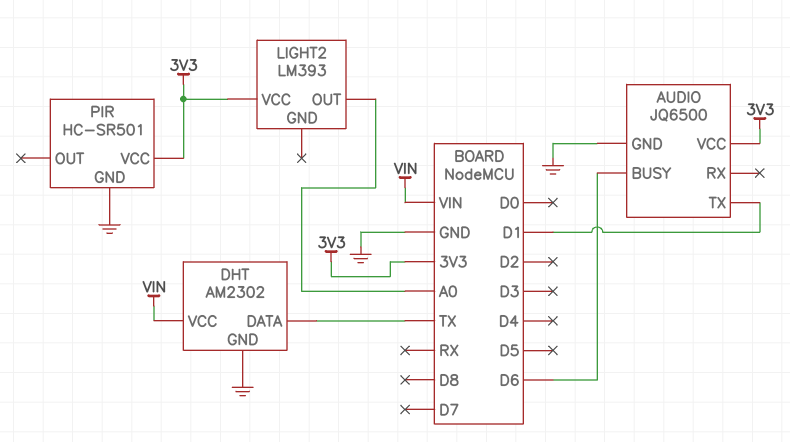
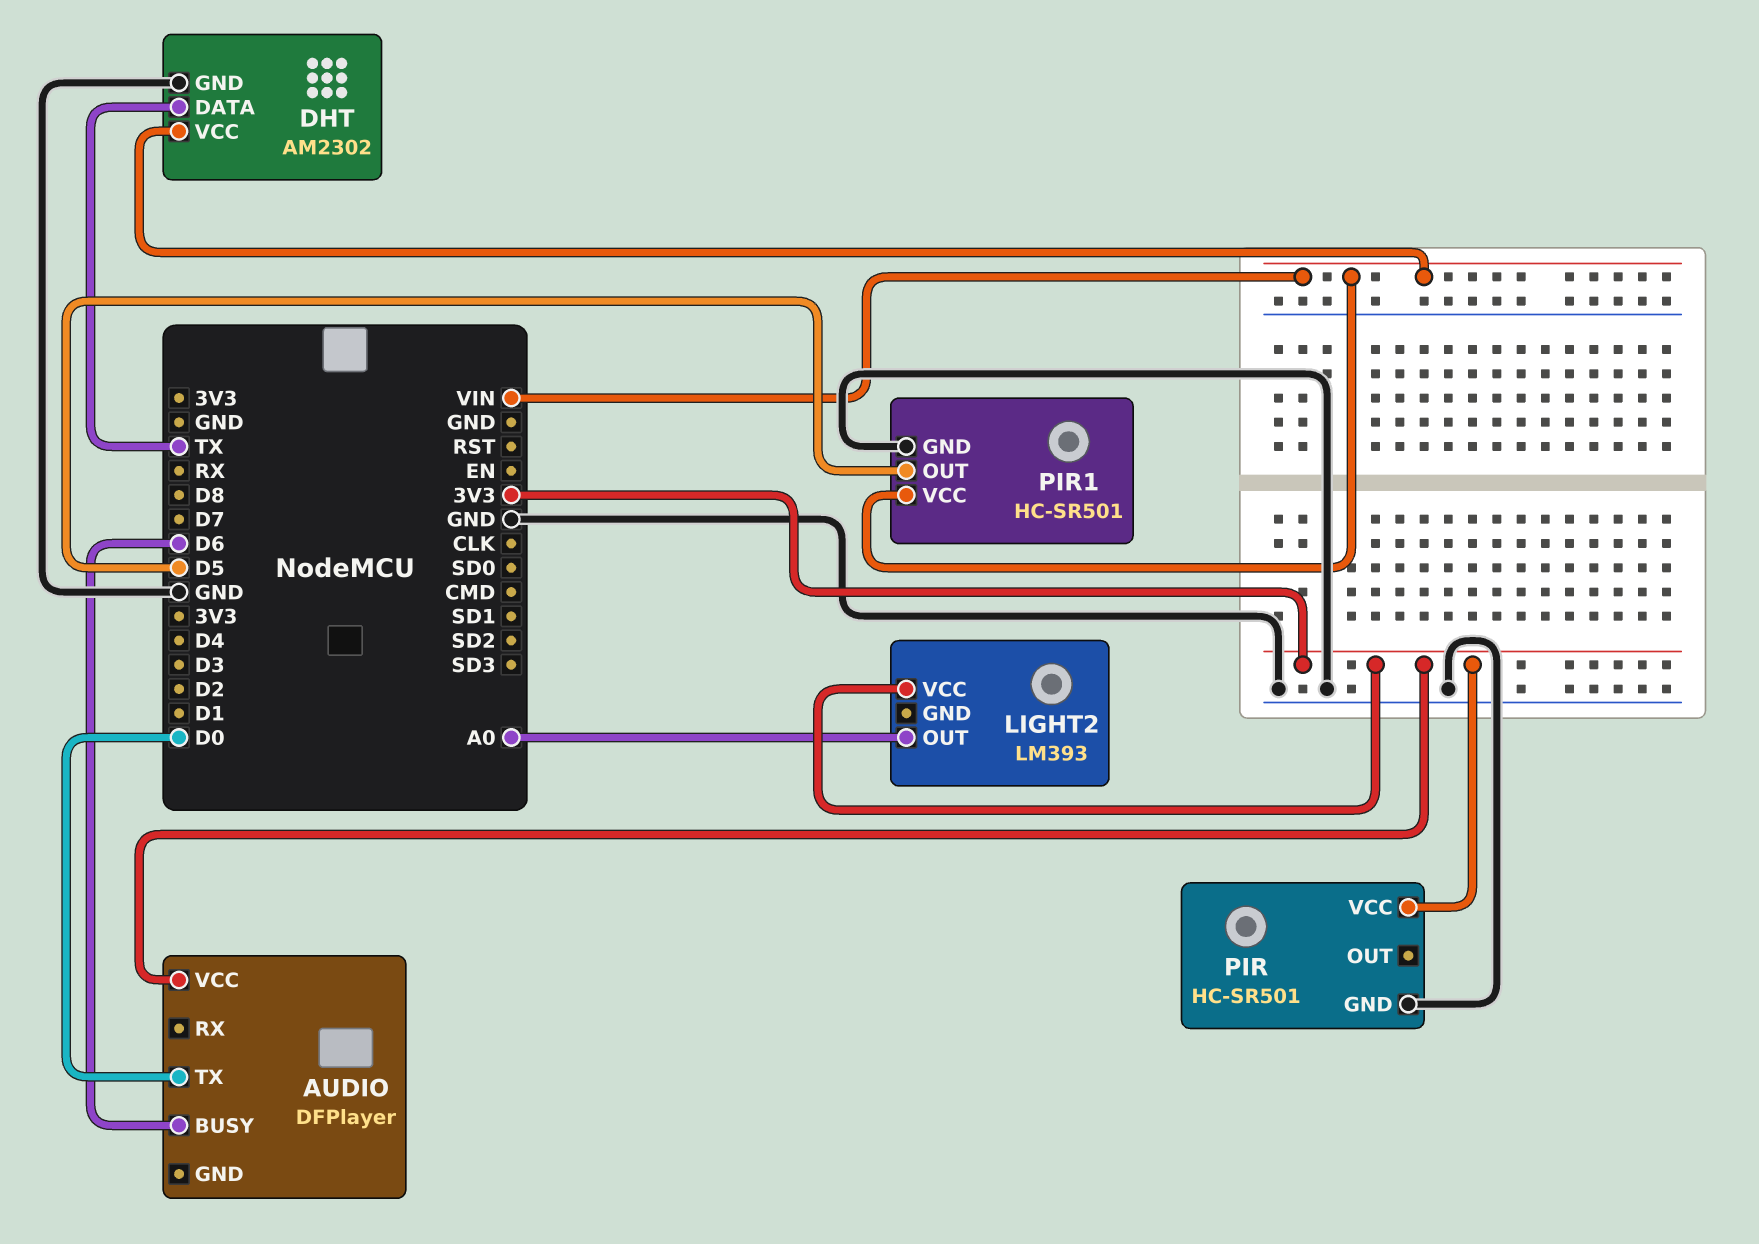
AUDIO: JQ6500 -> DFPlayer
AUDIO pin GND: GND -> none
AUDIO pin TX: D1 -> D0
PIR1: none -> HC-SR501
PIR1 pin GND: none -> GND
PIR1 pin OUT: none -> D5
PIR1 pin VCC: none -> VIN

